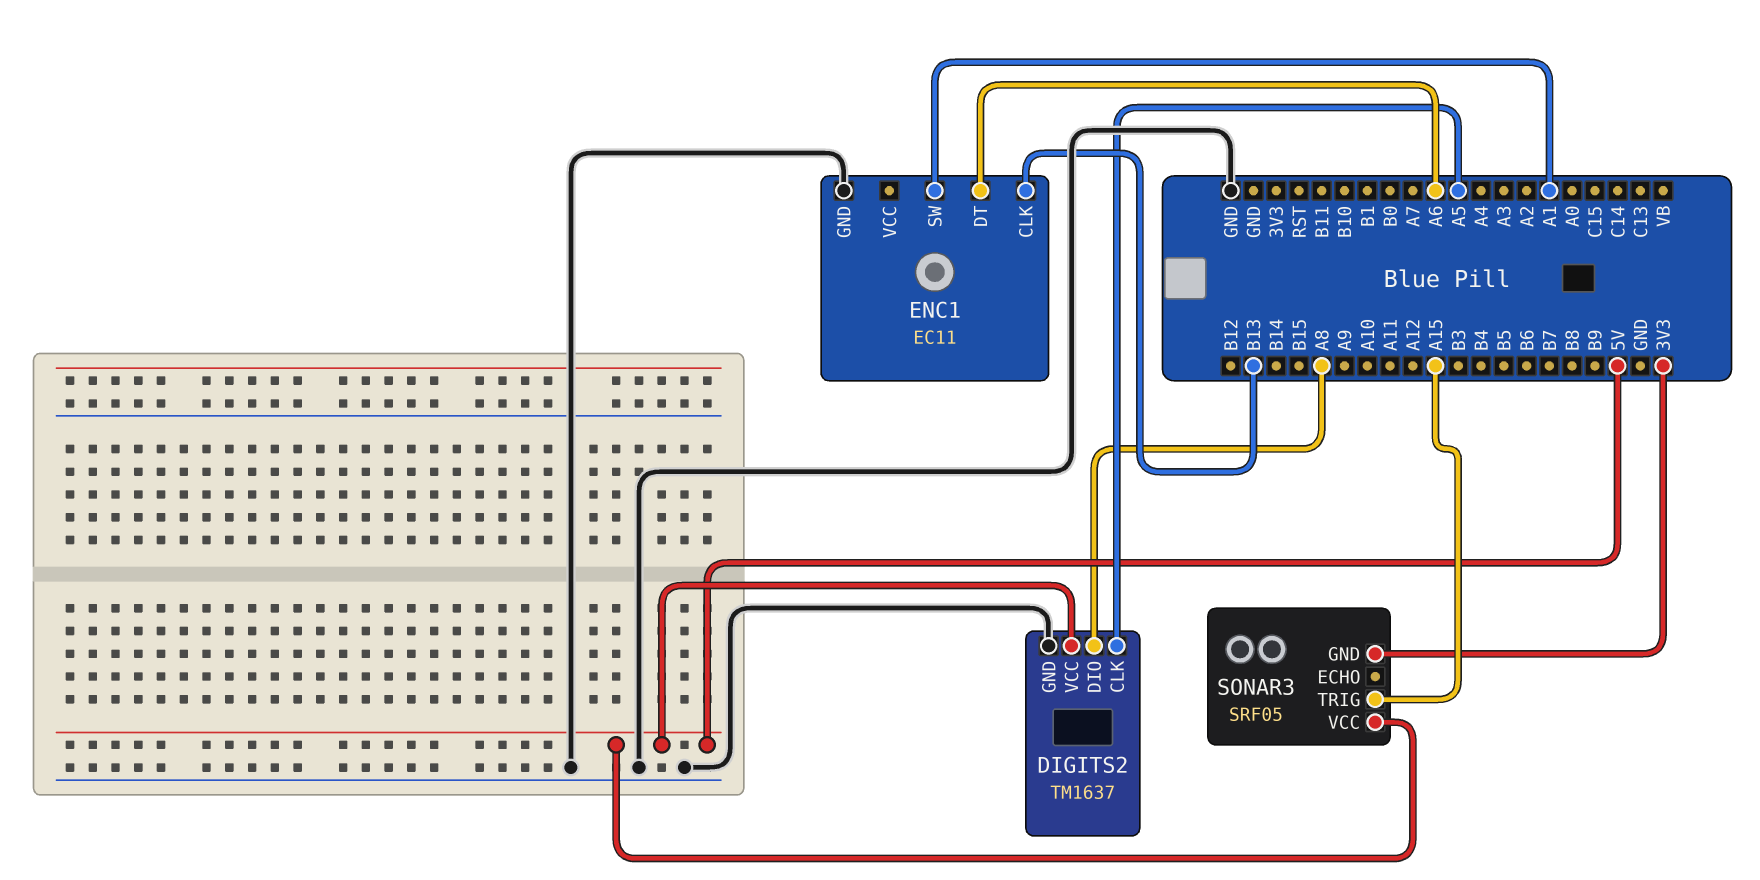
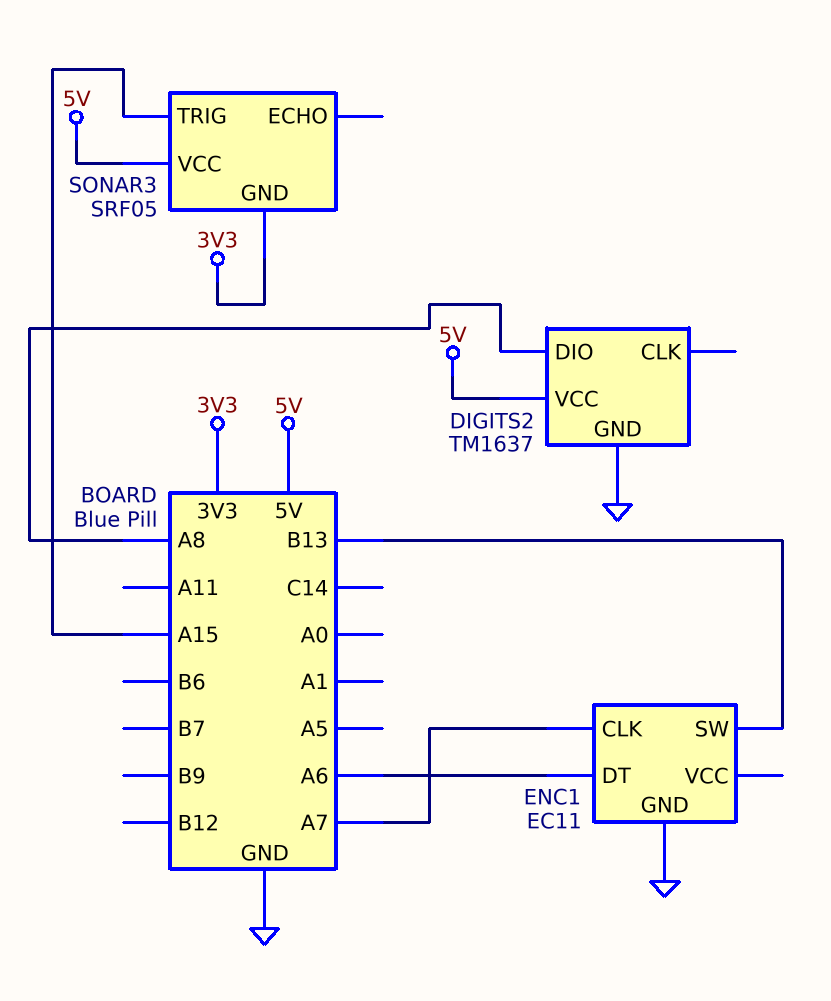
DIGITS2 pin CLK: A5 -> none
ENC1 pin CLK: B13 -> A7
ENC1 pin SW: A1 -> B13

